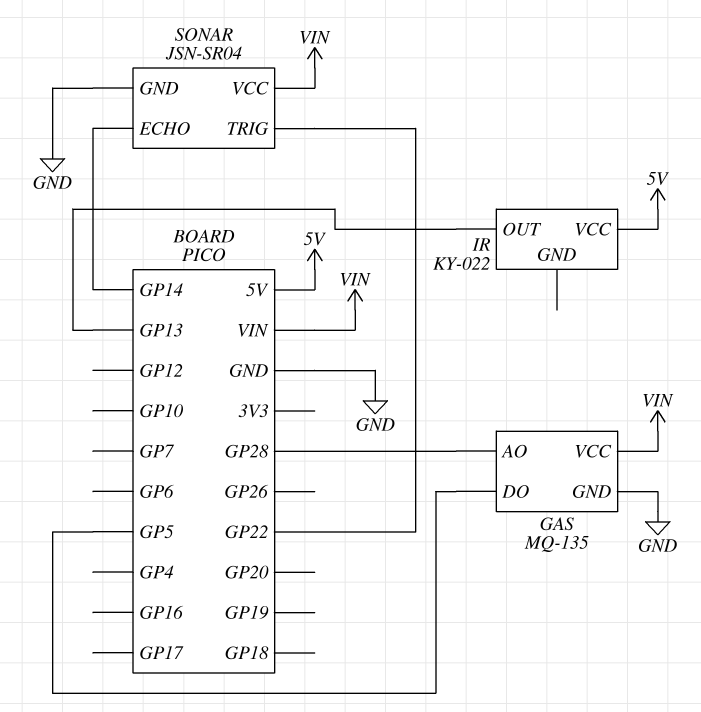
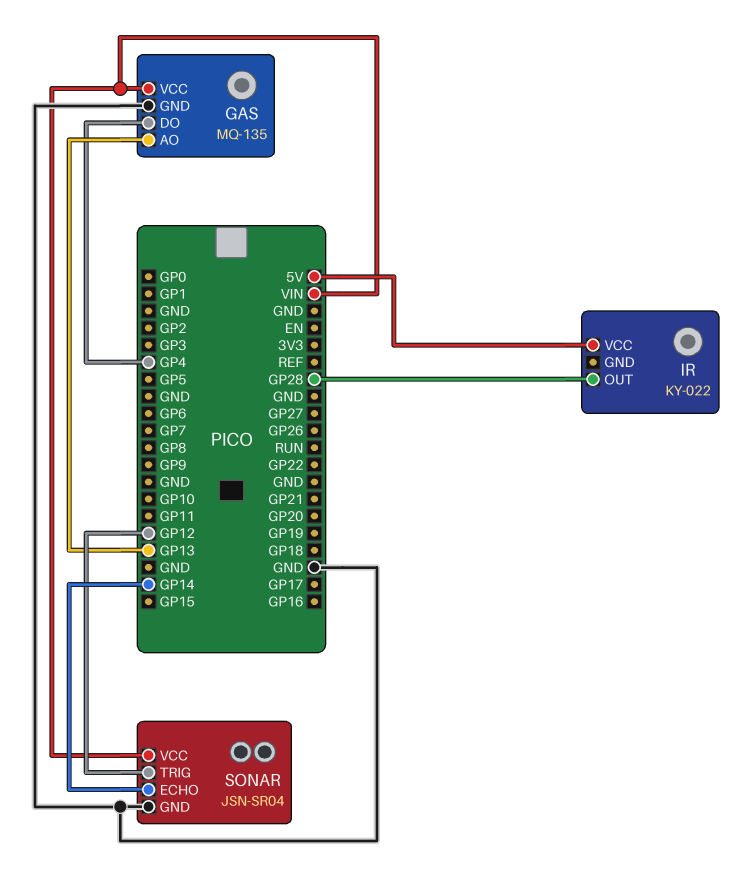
GAS pin AO: GP28 -> GP13
GAS pin DO: GP5 -> GP4
IR pin OUT: GP13 -> GP28
SONAR pin TRIG: GP22 -> GP12

